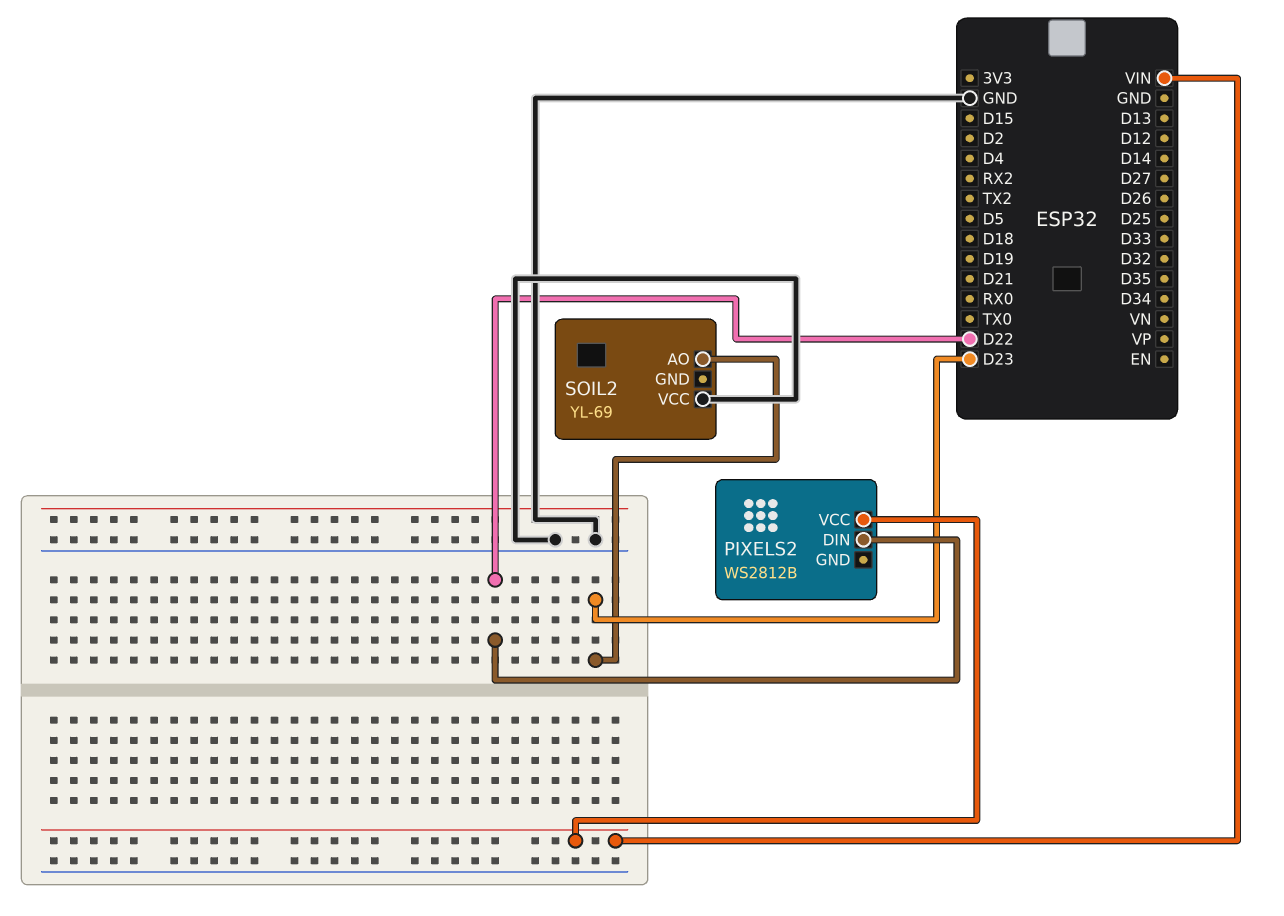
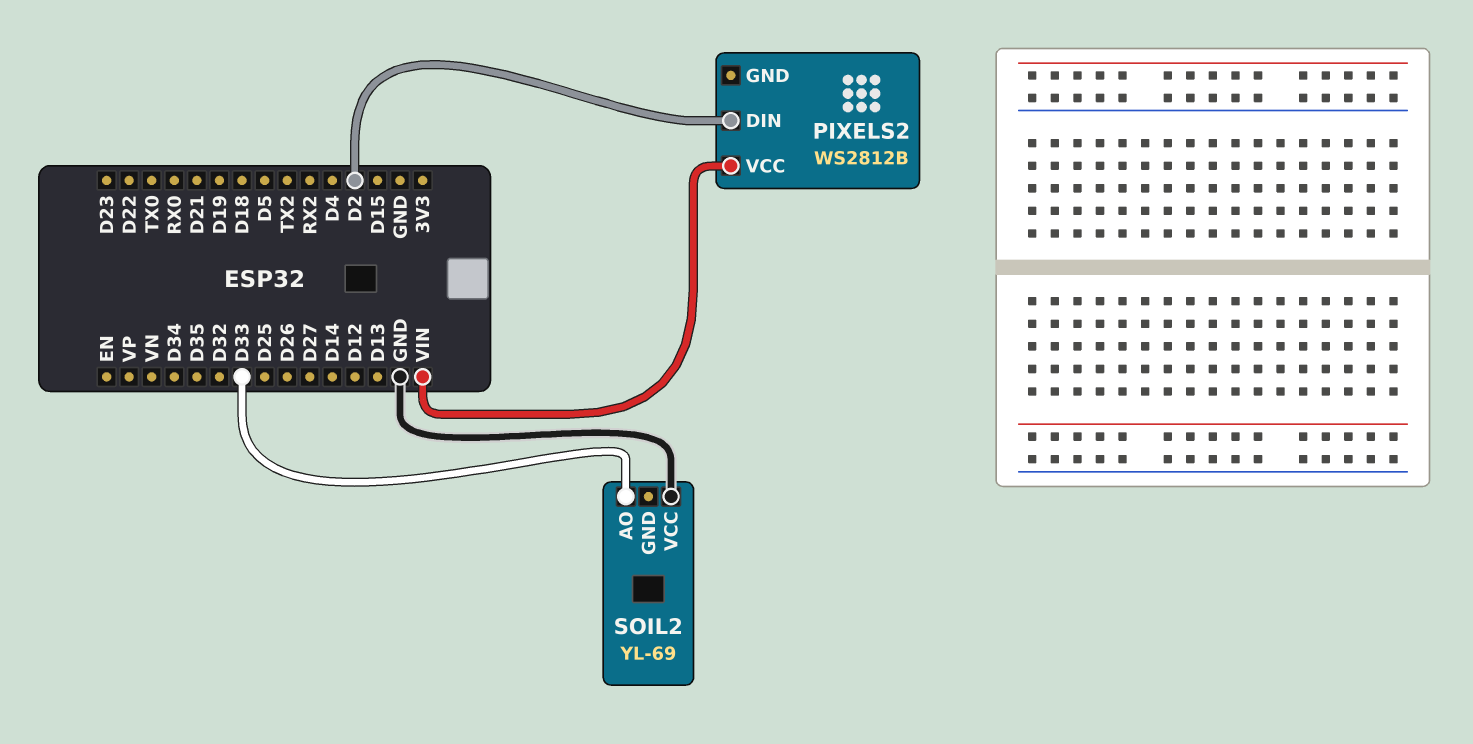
PIXELS2 pin DIN: D22 -> D2
SOIL2 pin AO: D23 -> D33

